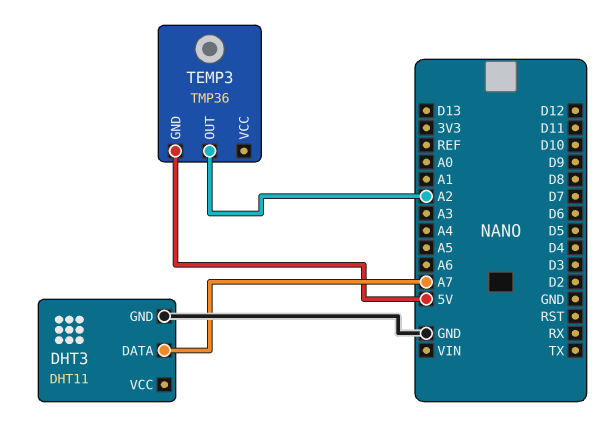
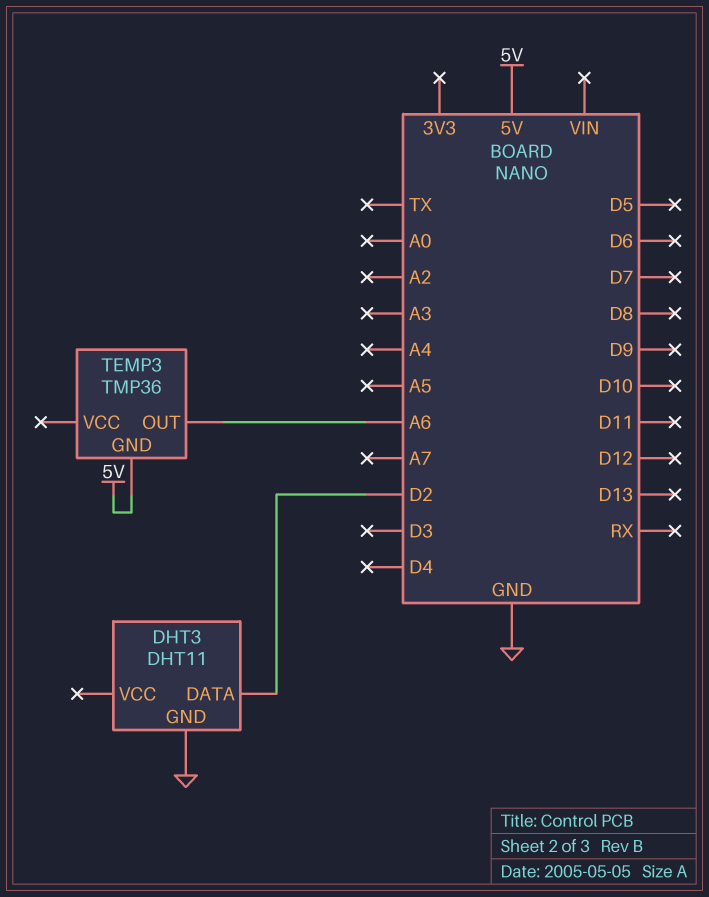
DHT3 pin DATA: A7 -> D2
TEMP3 pin OUT: A2 -> A6

